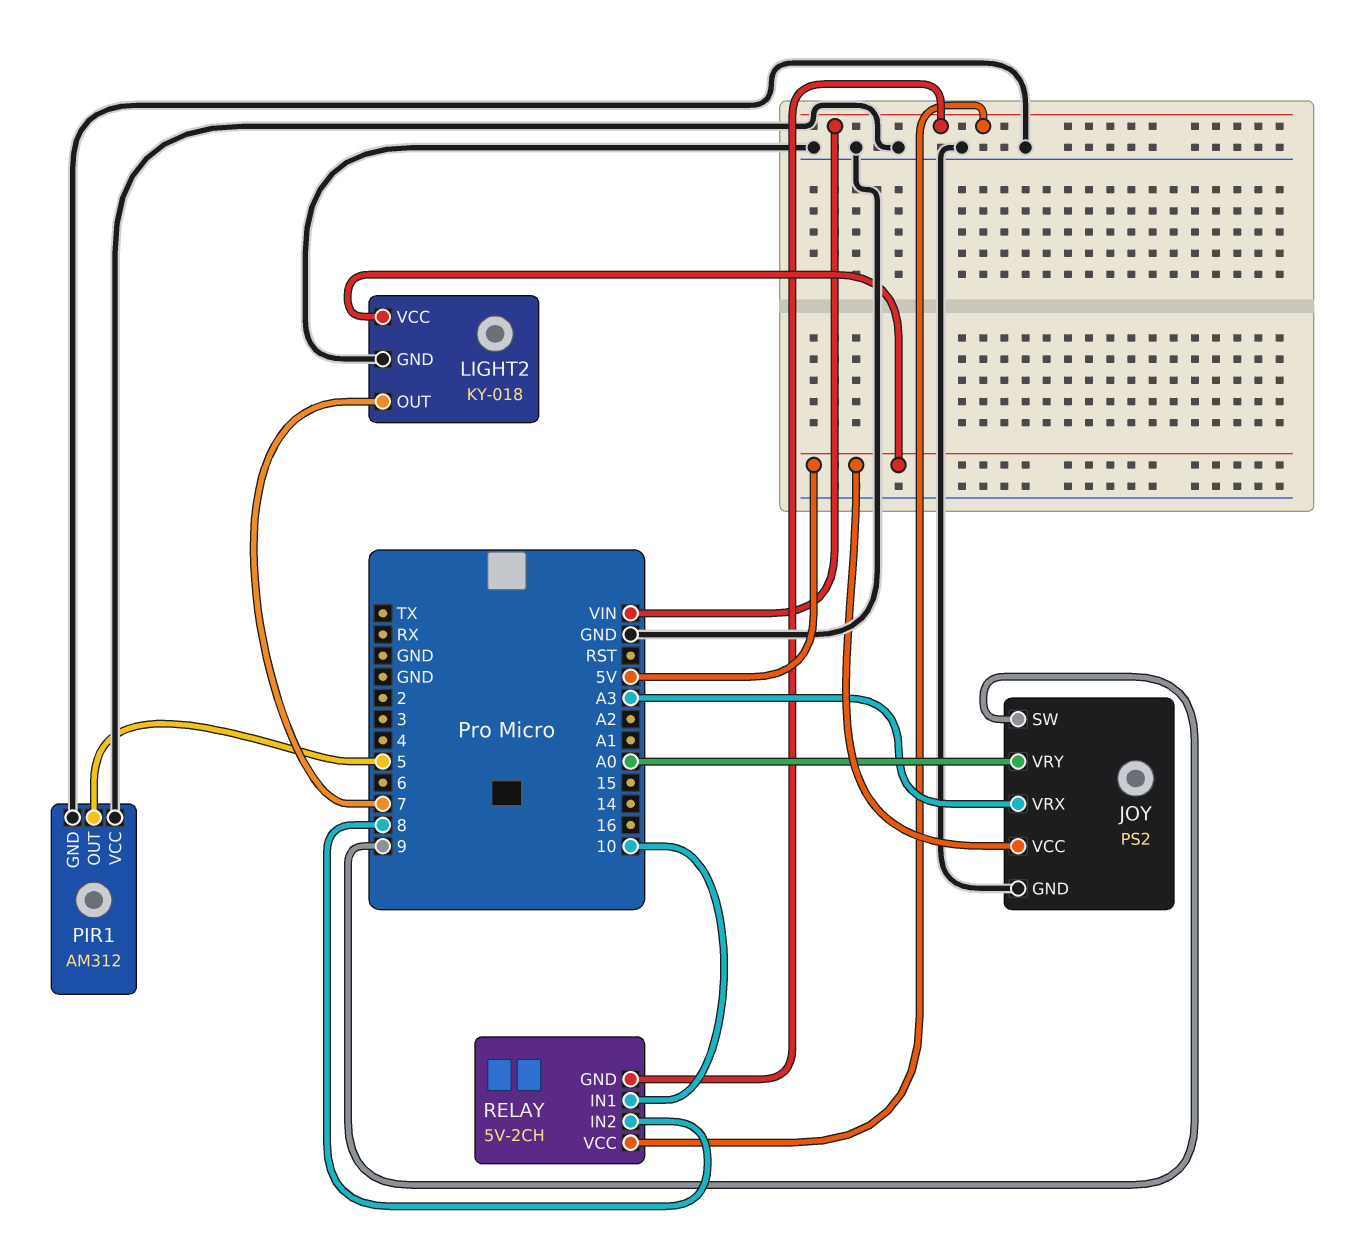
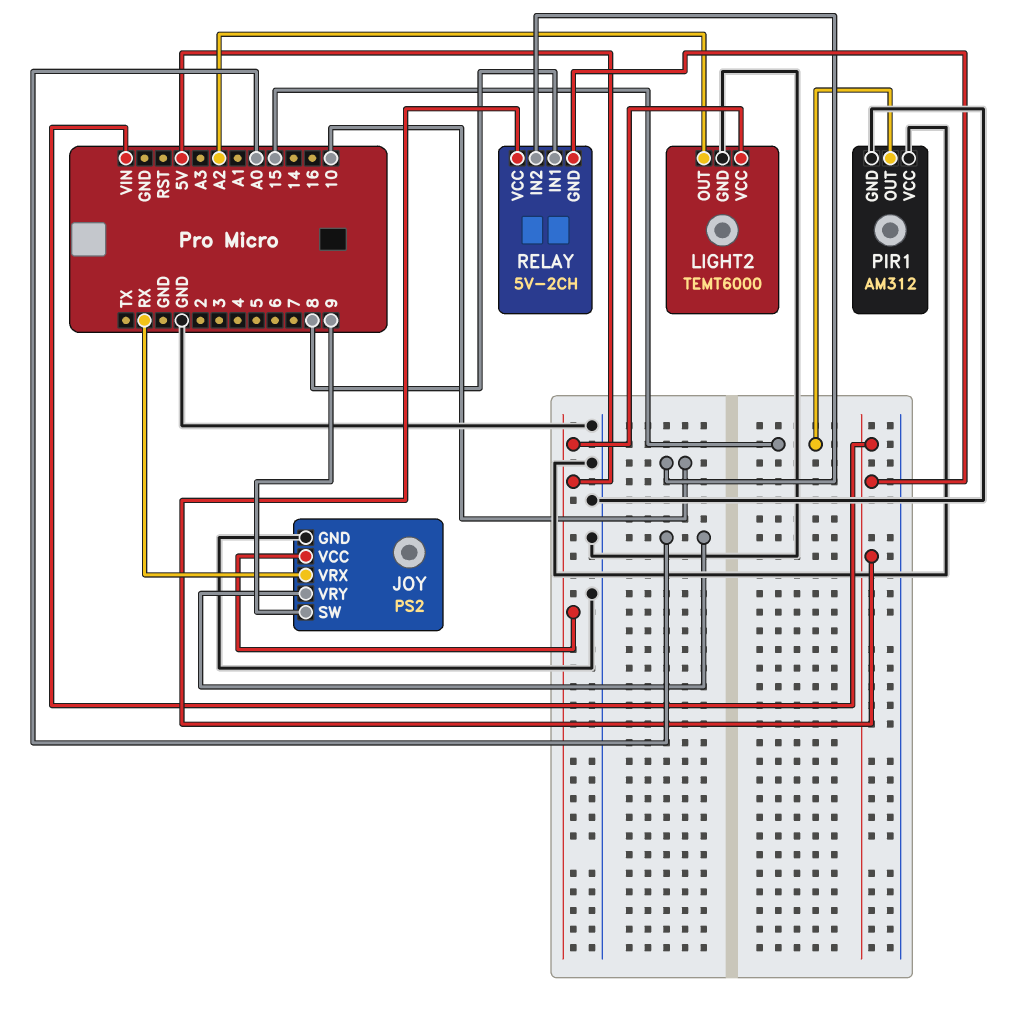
JOY pin VRX: A3 -> RX
LIGHT2: KY-018 -> TEMT6000
LIGHT2 pin OUT: 7 -> A2
PIR1 pin OUT: 5 -> 15
RELAY pin IN1: 10 -> 8
RELAY pin IN2: 8 -> 10

